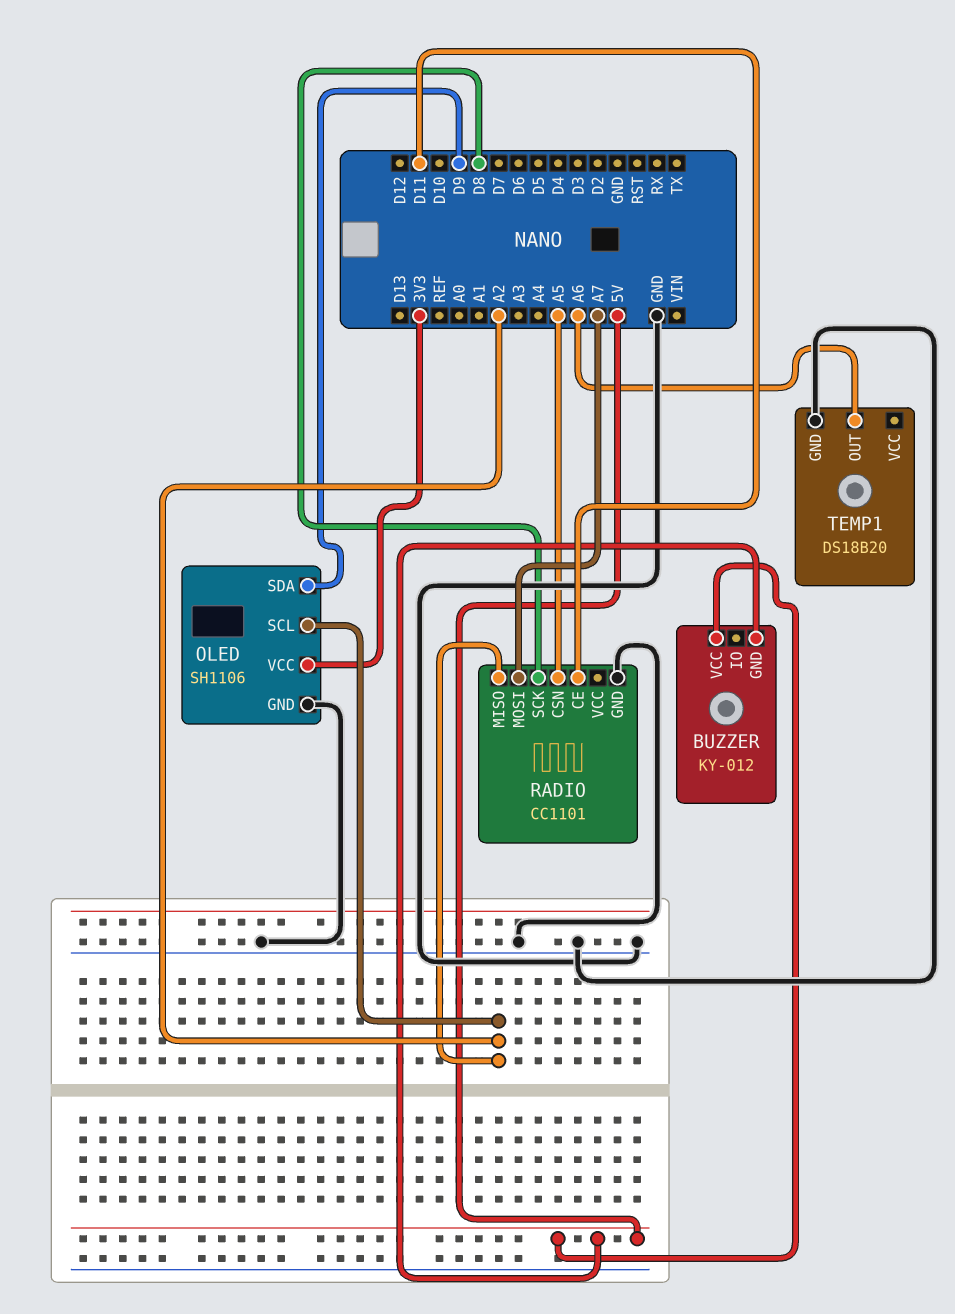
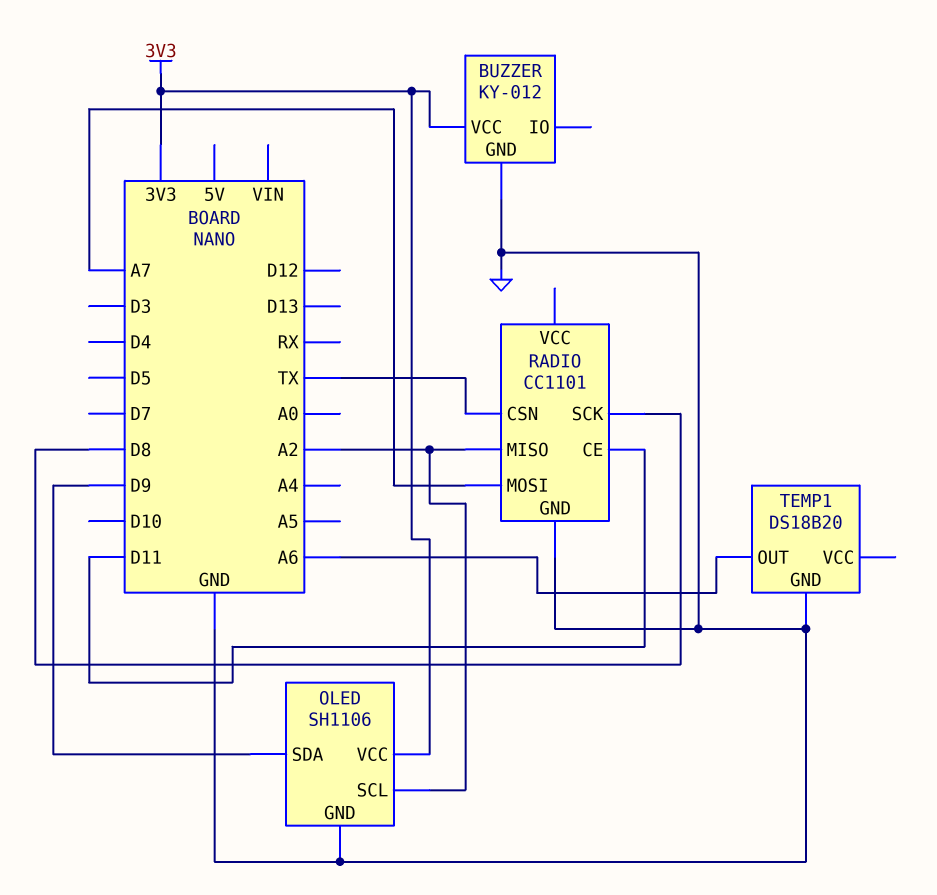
BUZZER pin GND: 5V -> GND
BUZZER pin VCC: 5V -> 3V3
RADIO pin CSN: A5 -> TX

